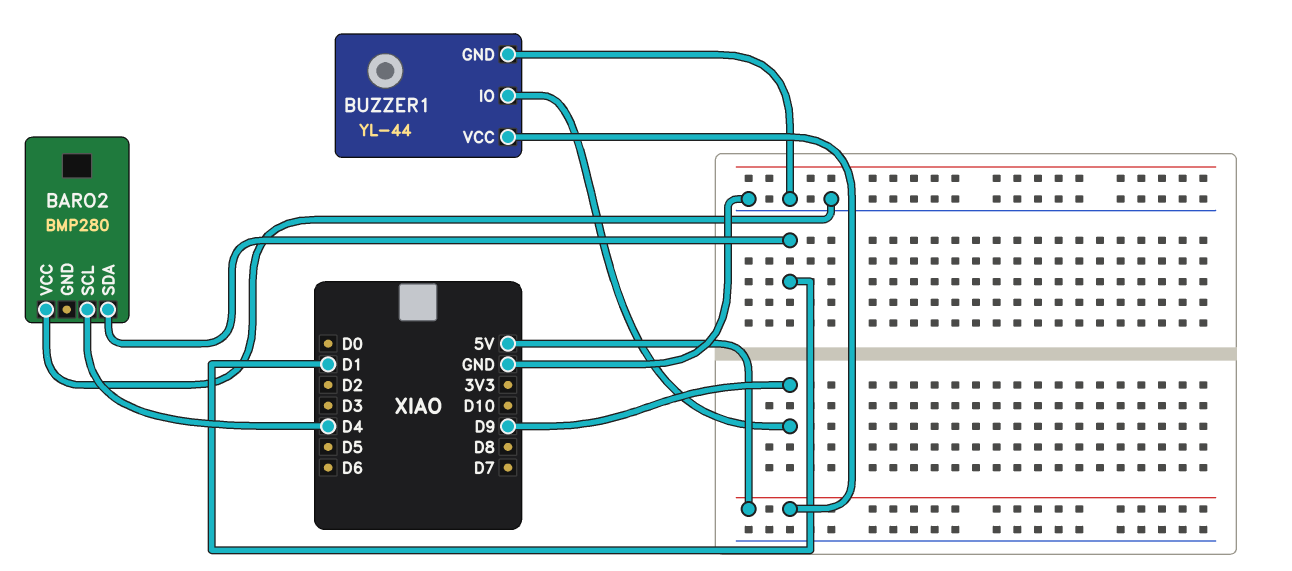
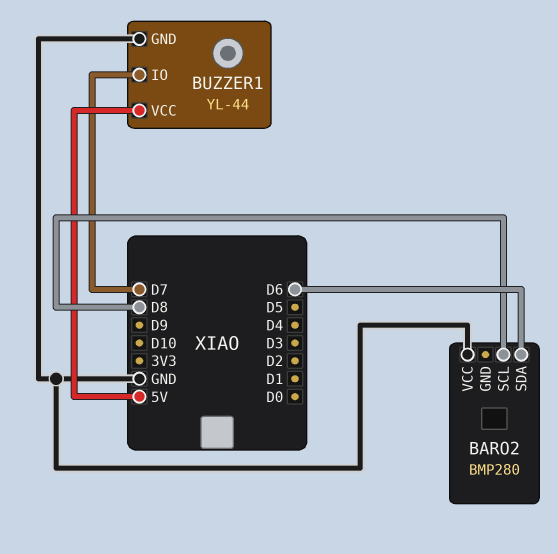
BARO2 pin SCL: D4 -> D8
BARO2 pin SDA: D1 -> D6
BUZZER1 pin IO: D9 -> D7

